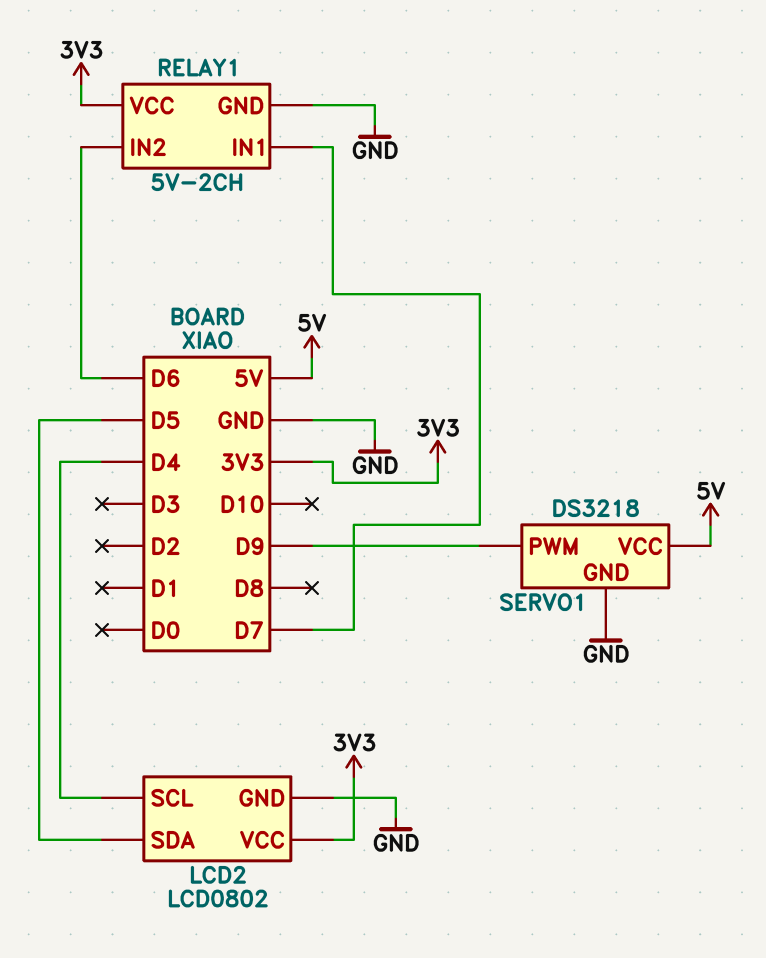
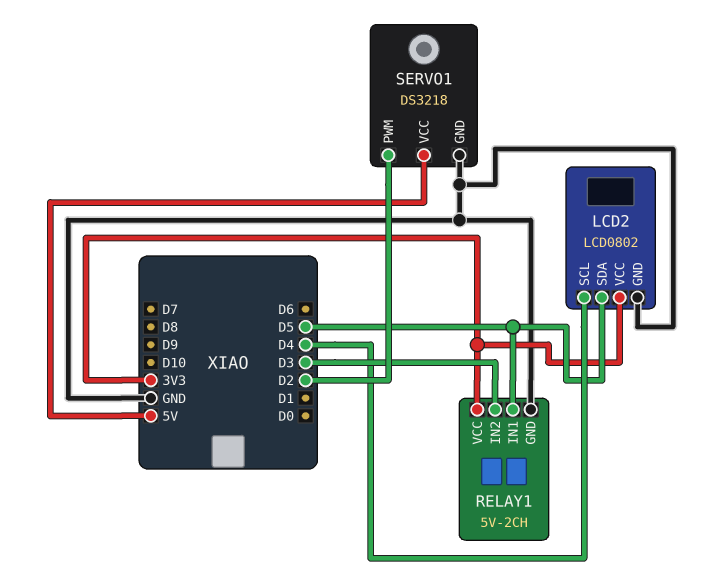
RELAY1 pin IN1: D7 -> D5
RELAY1 pin IN2: D6 -> D3
SERVO1 pin PWM: D9 -> D2

